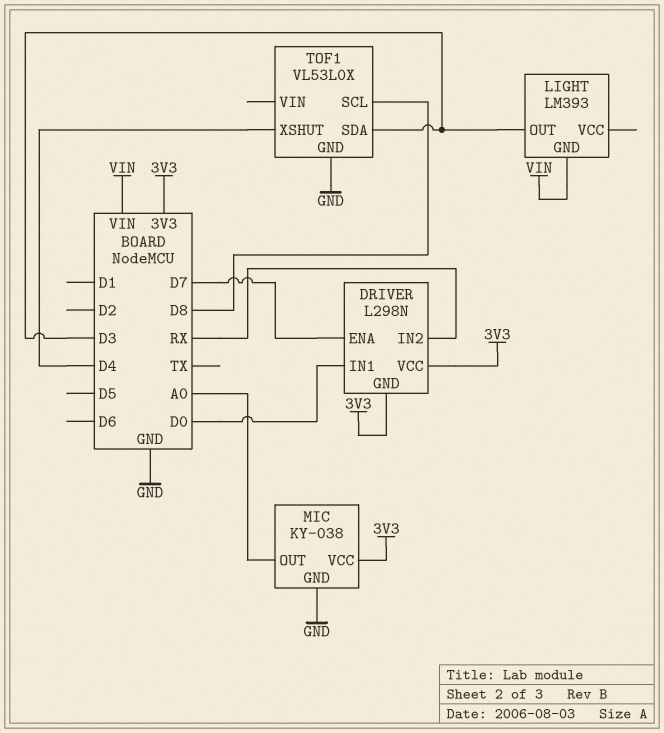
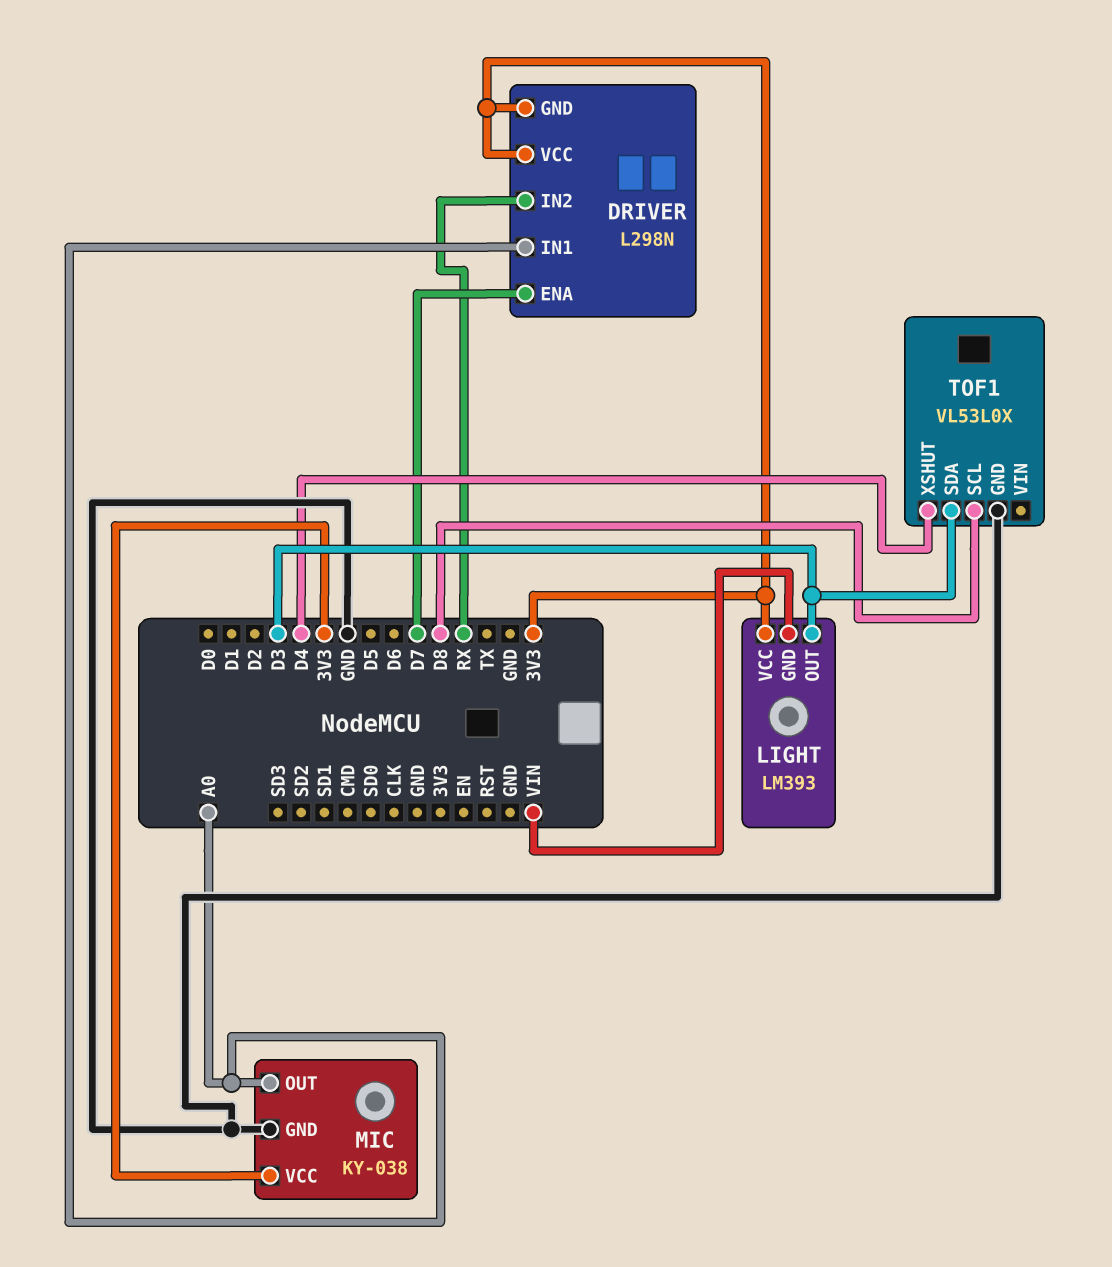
DRIVER pin IN1: D0 -> A0
LIGHT pin VCC: none -> 3V3

